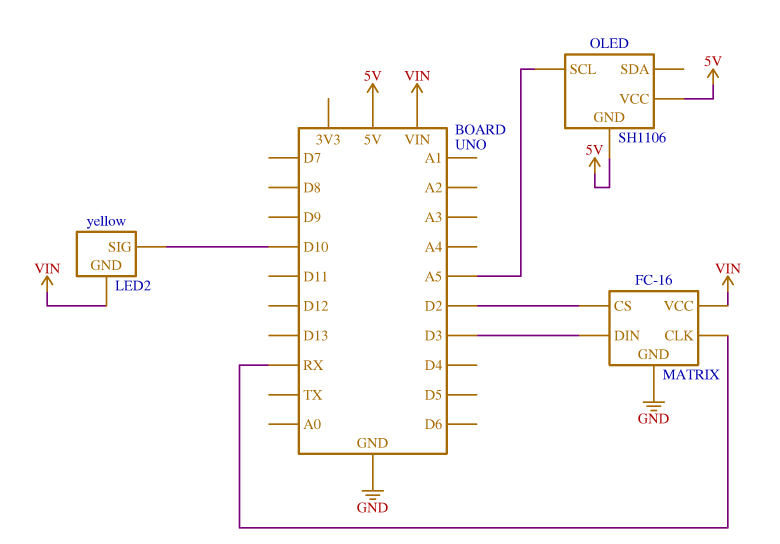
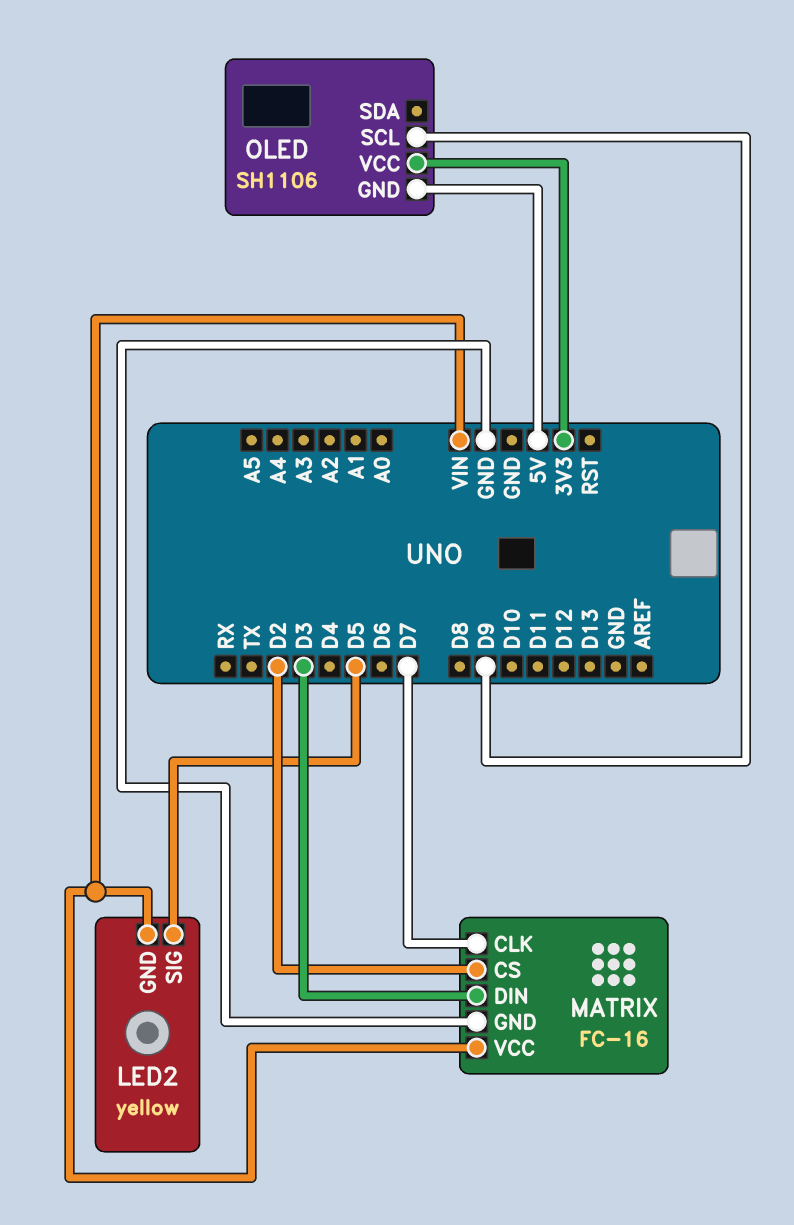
LED2 pin SIG: D10 -> D5
MATRIX pin CLK: RX -> D7
OLED pin SCL: A5 -> D9
OLED pin VCC: 5V -> 3V3

